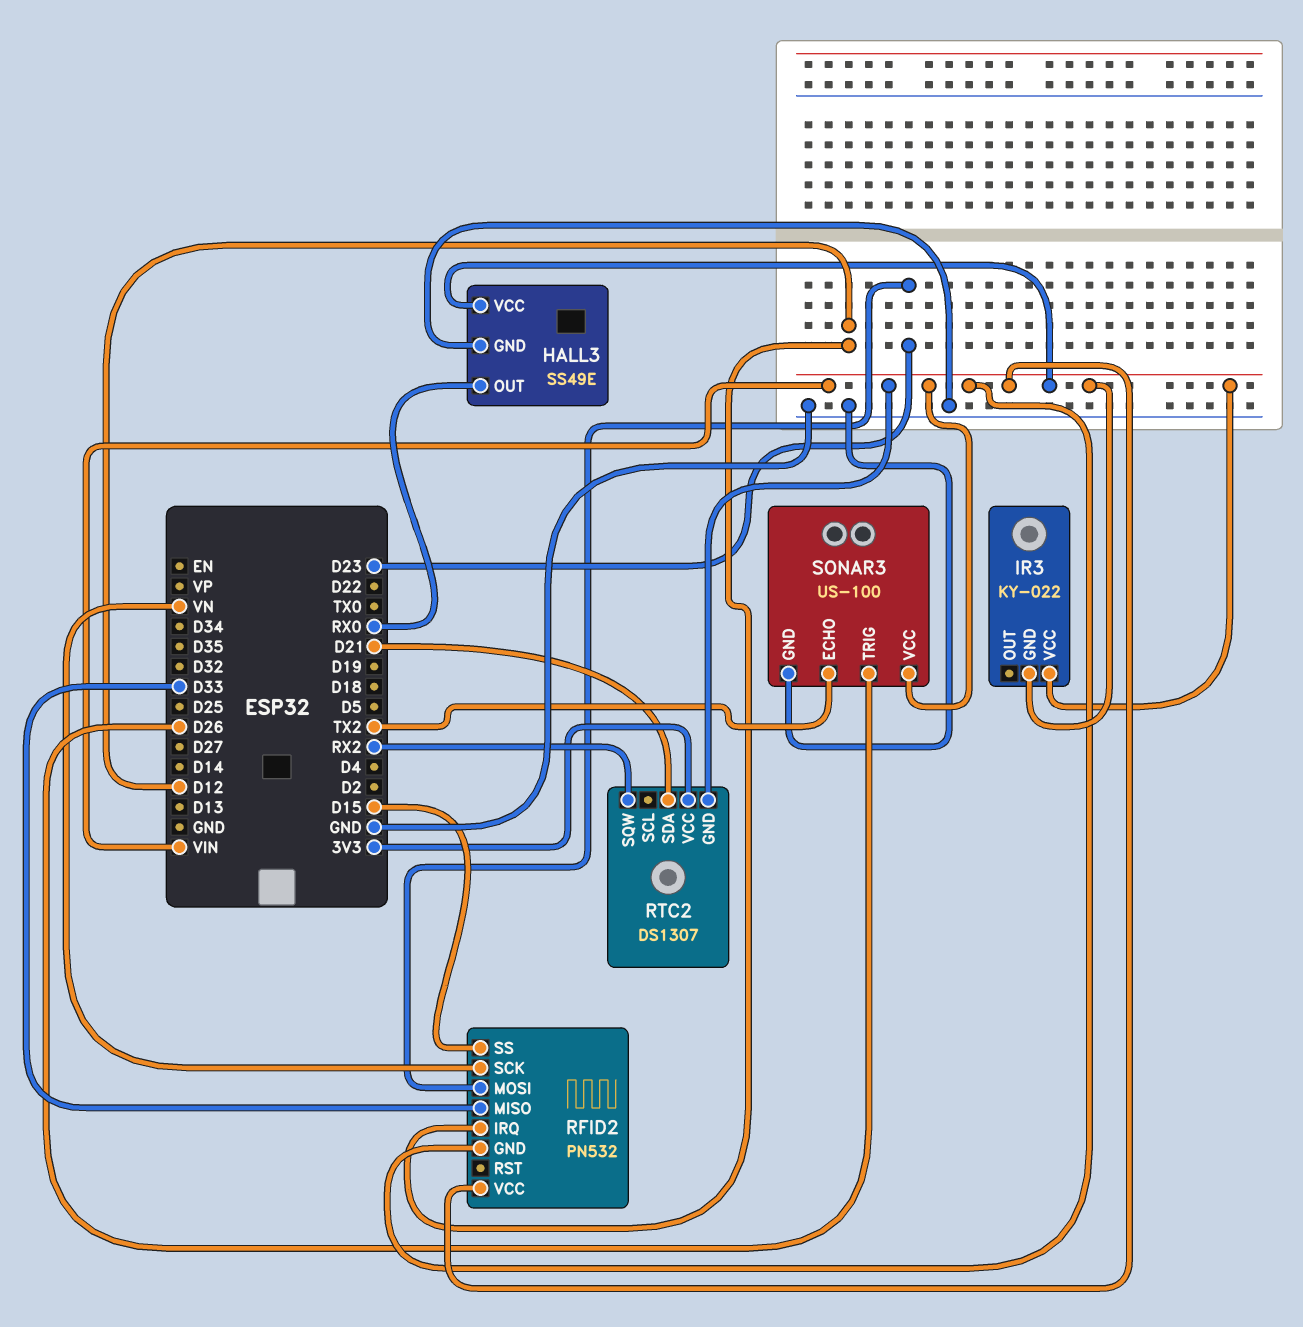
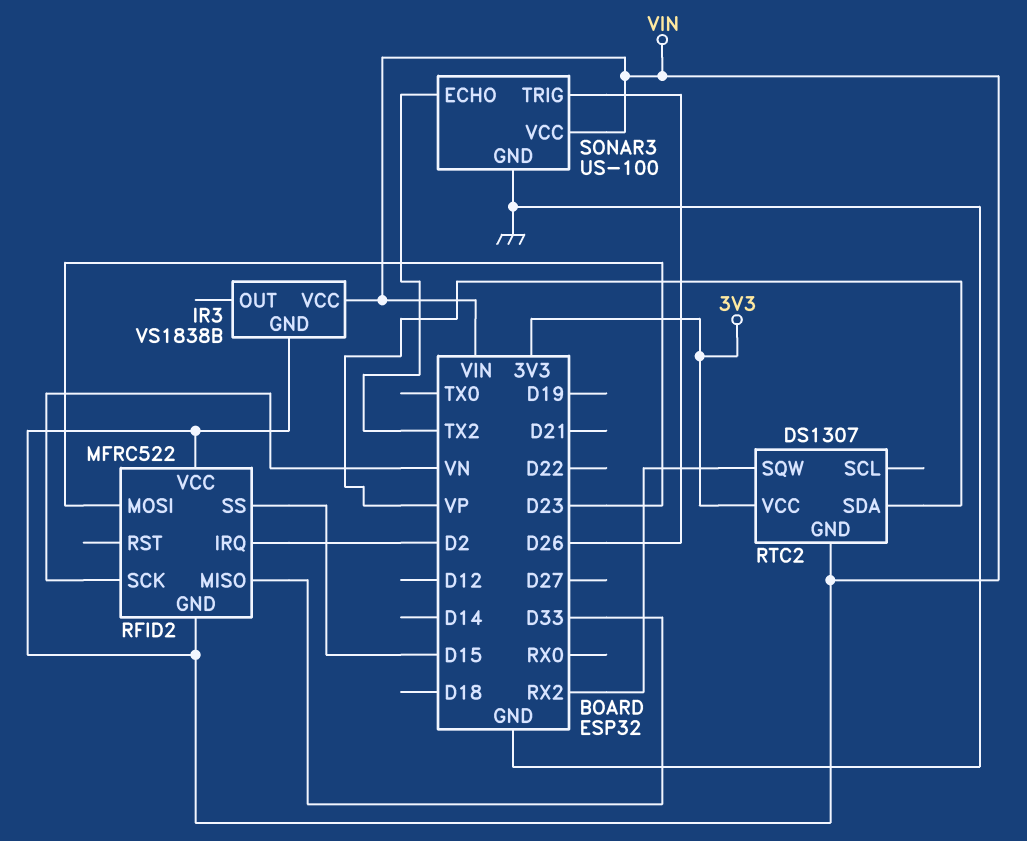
HALL3: SS49E -> none
HALL3 pin GND: GND -> none
HALL3 pin OUT: RX0 -> none
HALL3 pin VCC: VIN -> none
IR3: KY-022 -> VS1838B
RFID2: PN532 -> MFRC522
RFID2 pin IRQ: D12 -> D2
RTC2 pin SDA: D21 -> VP

